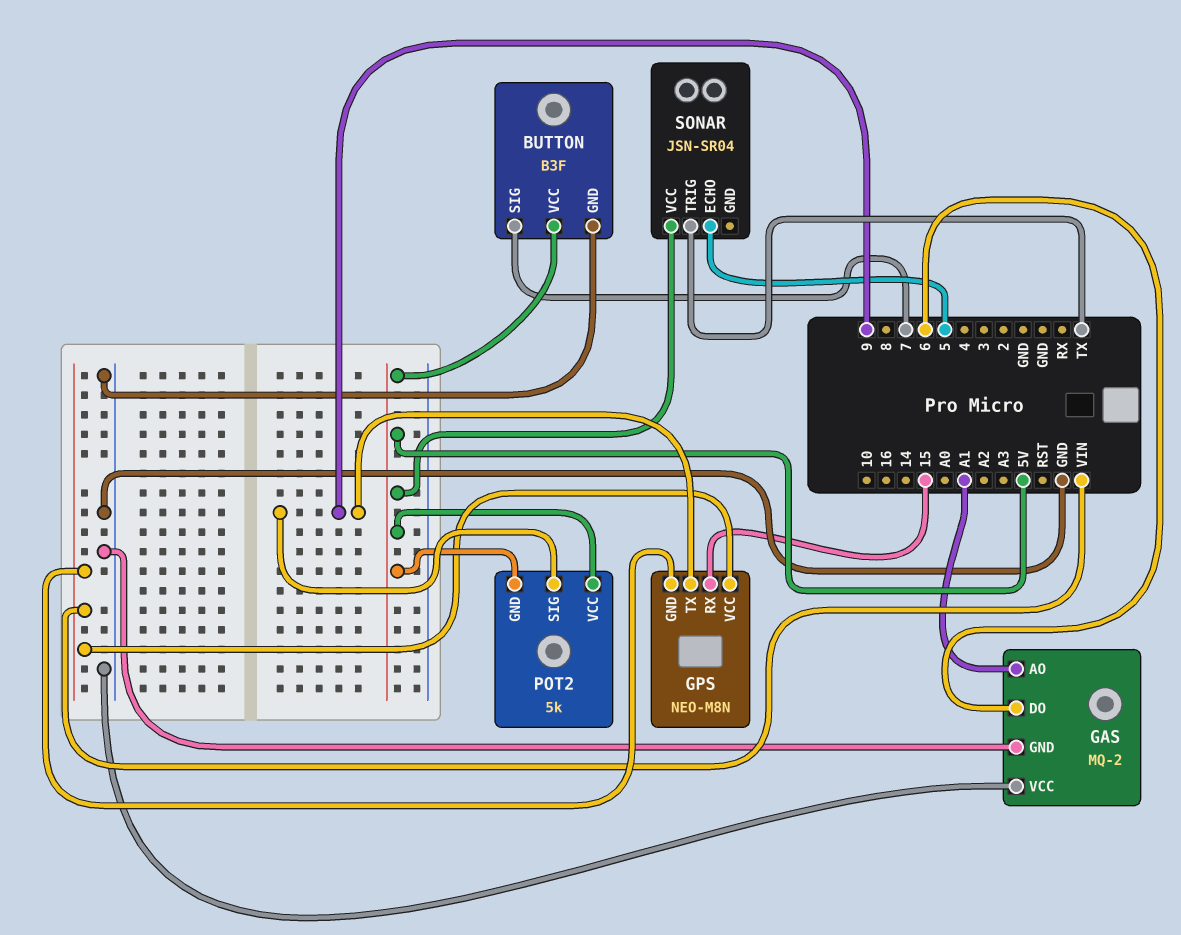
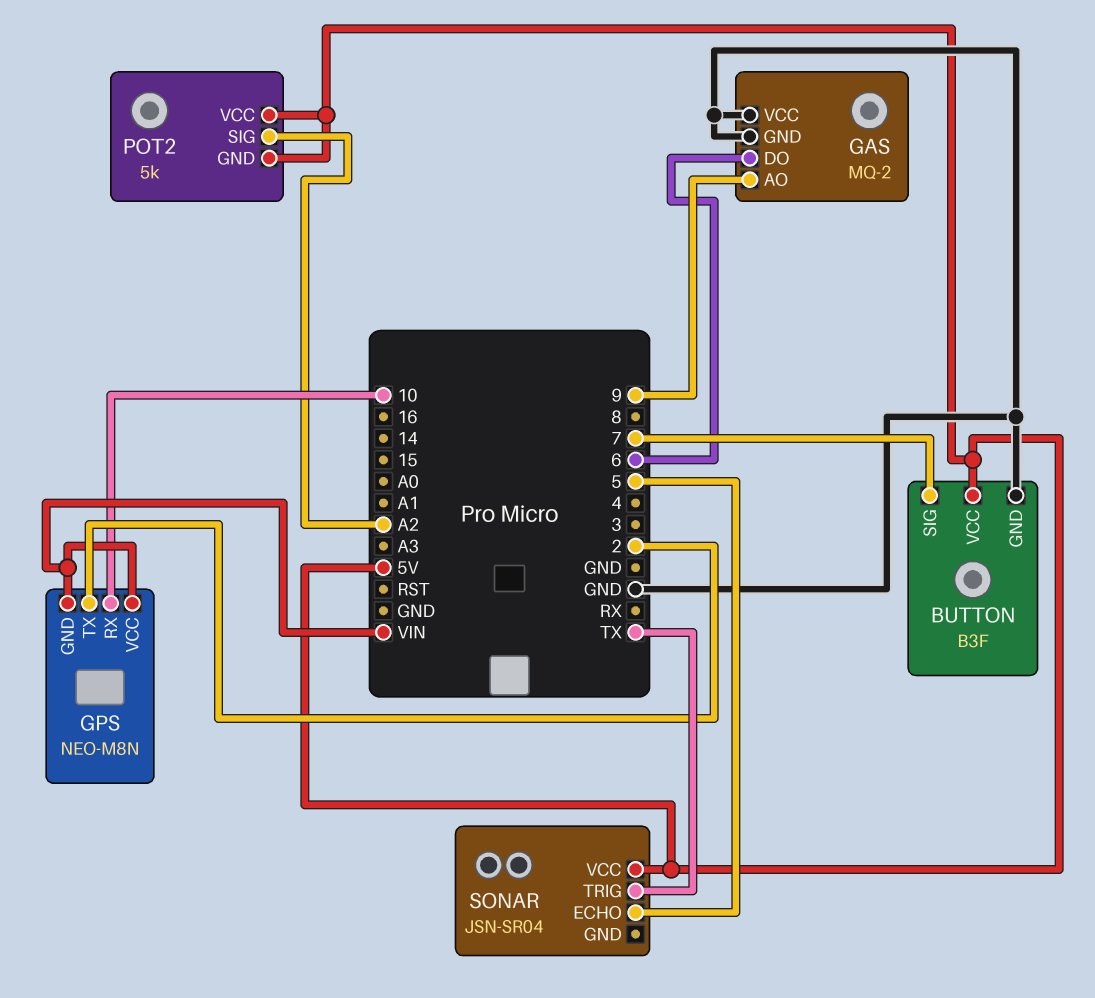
GAS pin AO: A1 -> 9
GPS pin RX: 15 -> 10
GPS pin TX: 9 -> 2
POT2 pin SIG: 9 -> A2

